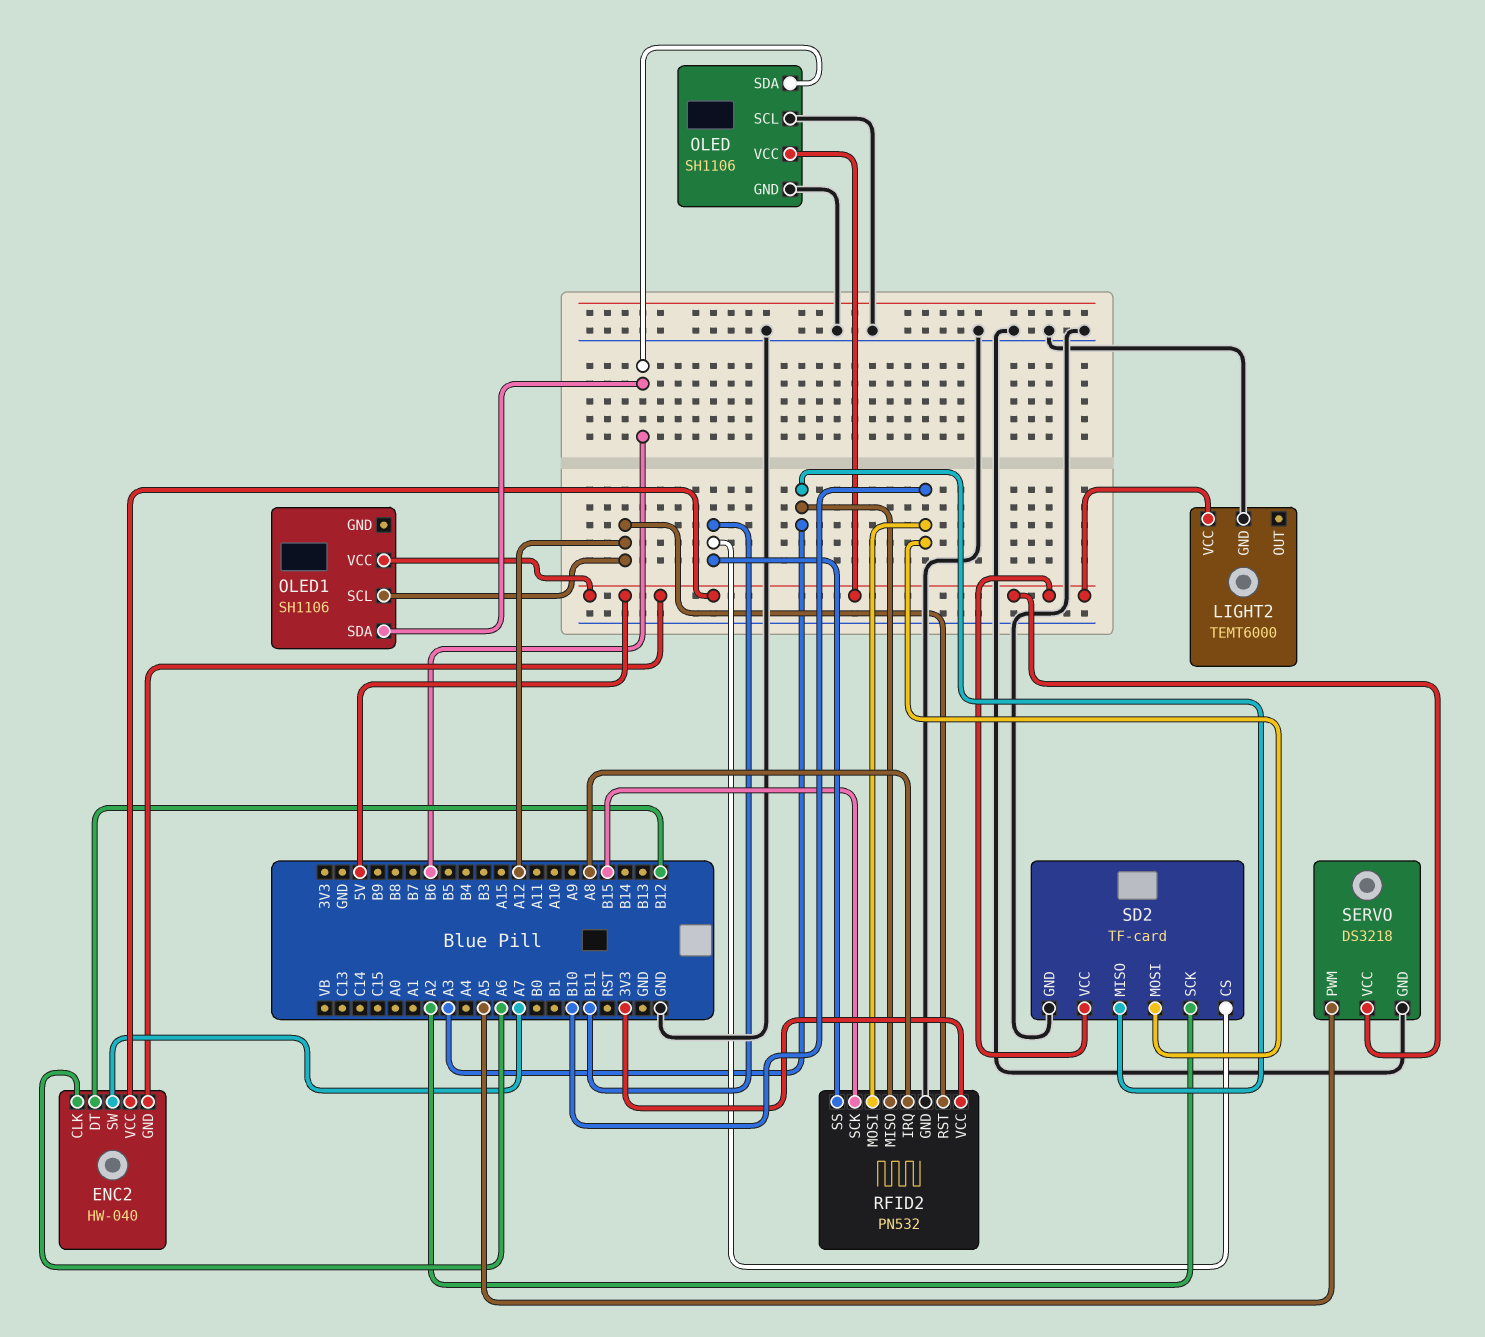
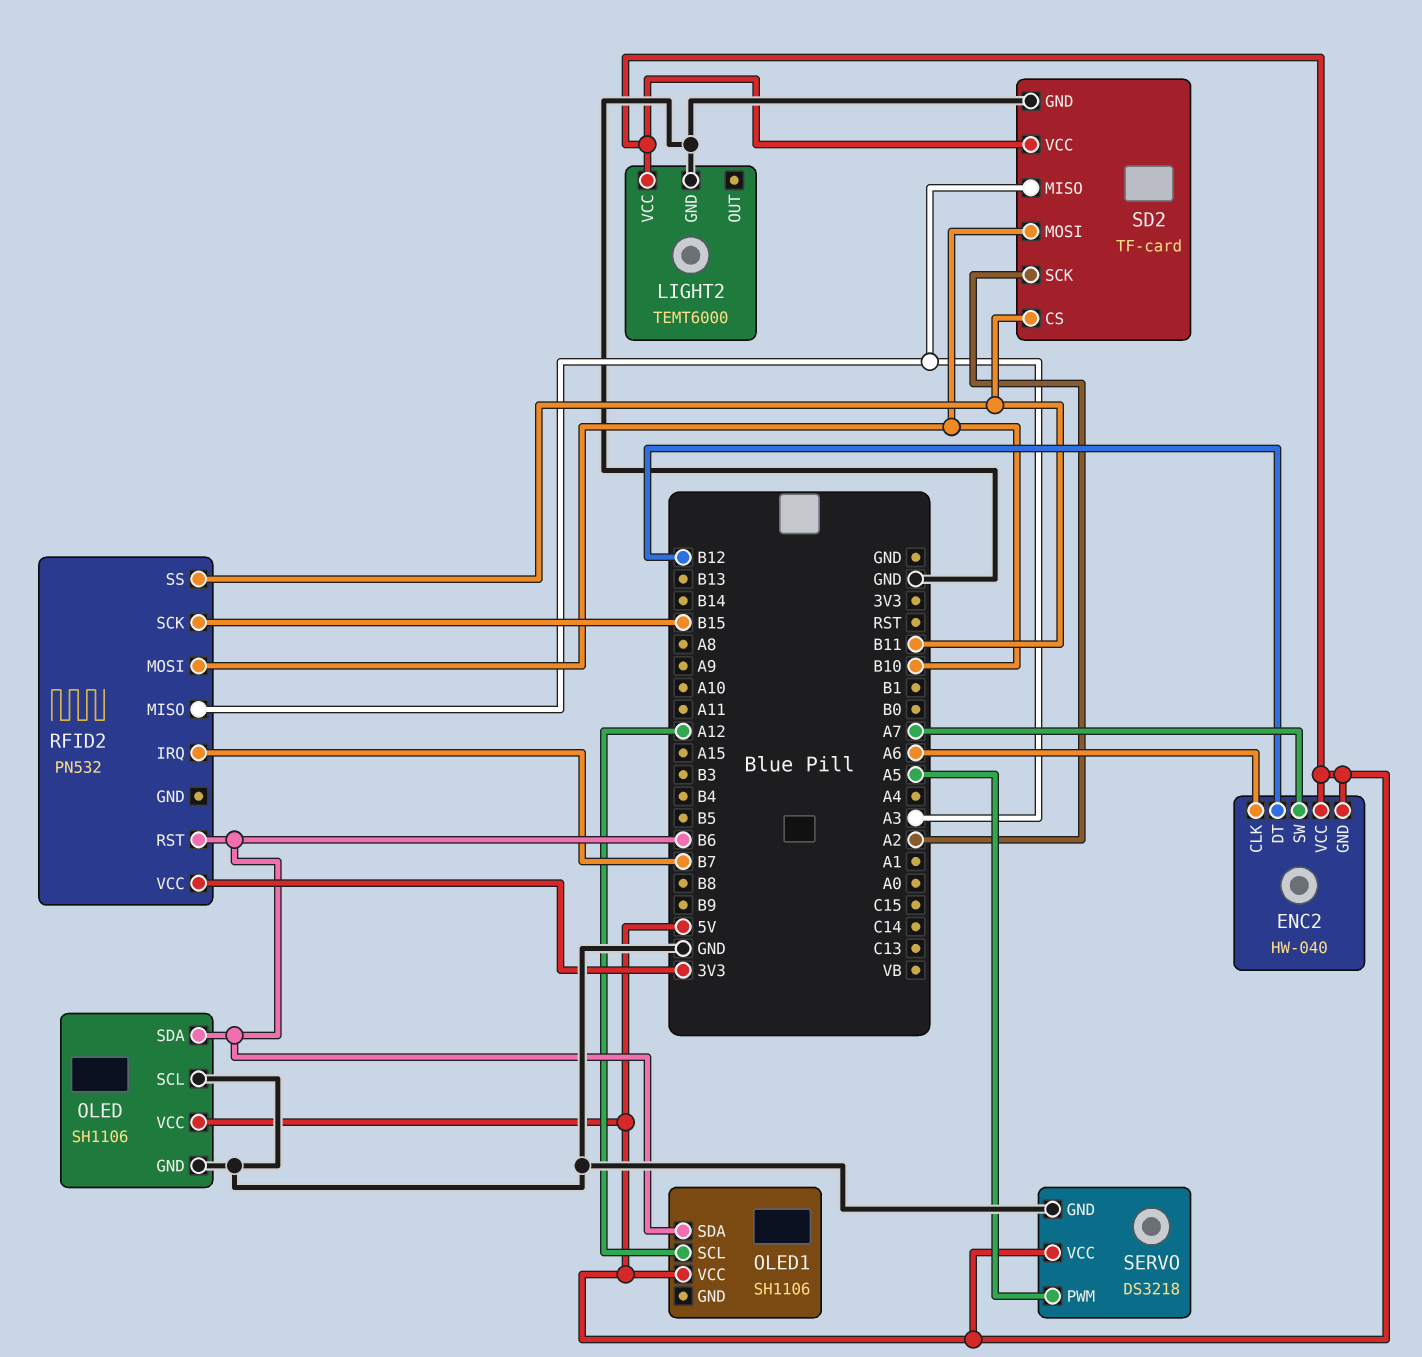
RFID2 pin GND: GND -> none
RFID2 pin IRQ: A8 -> B7
RFID2 pin RST: A12 -> B6

